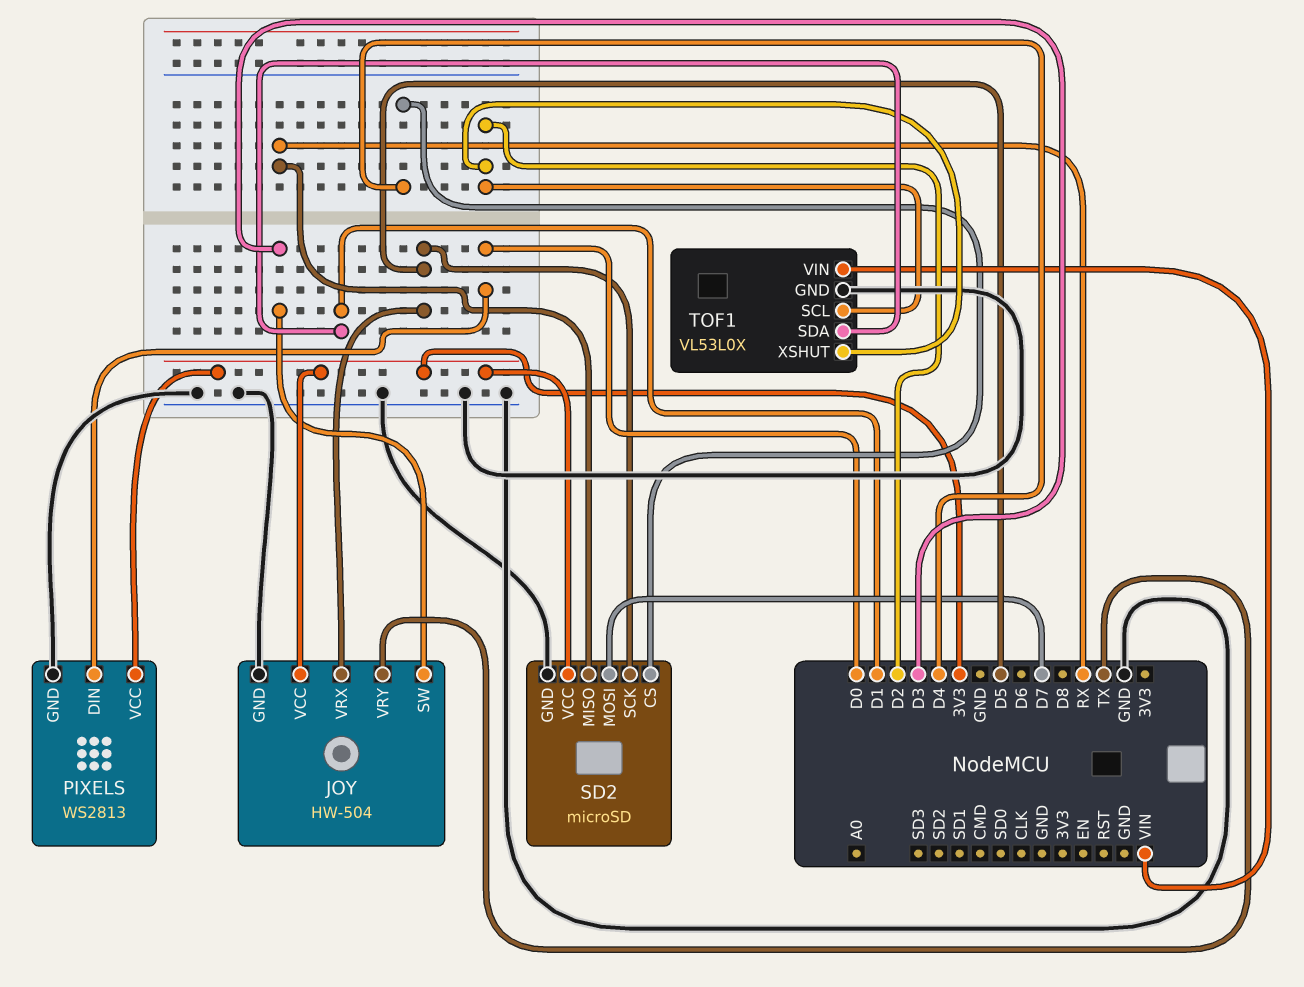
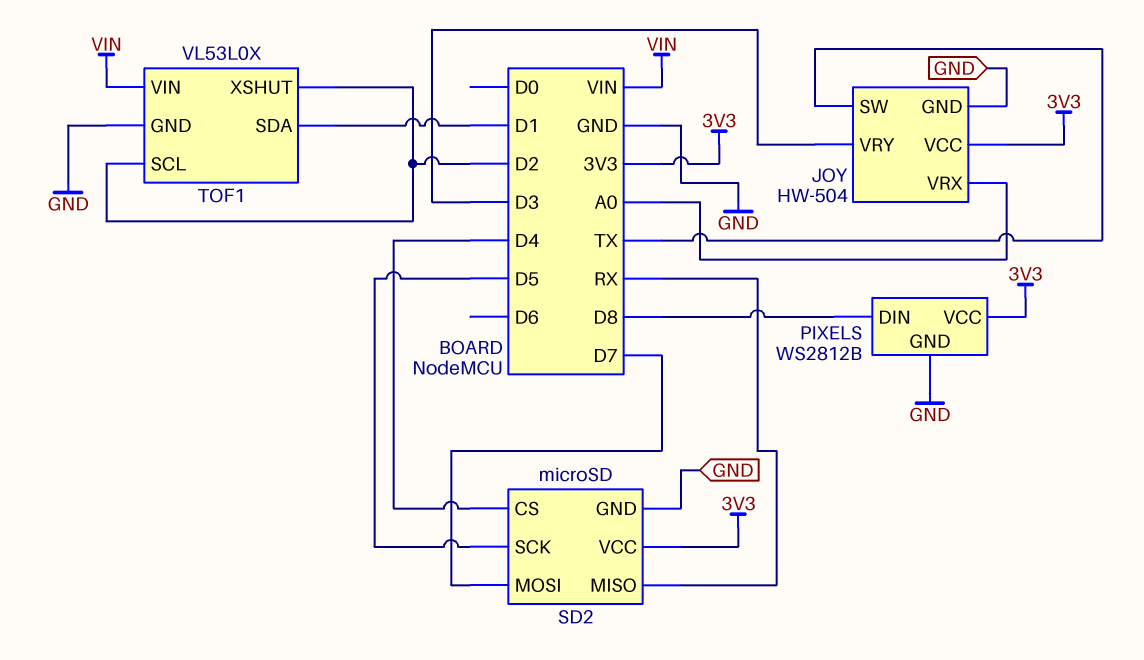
JOY pin SW: D3 -> TX
JOY pin VRX: D5 -> A0
JOY pin VRY: TX -> D3
PIXELS: WS2813 -> WS2812B
PIXELS pin DIN: D0 -> D8

